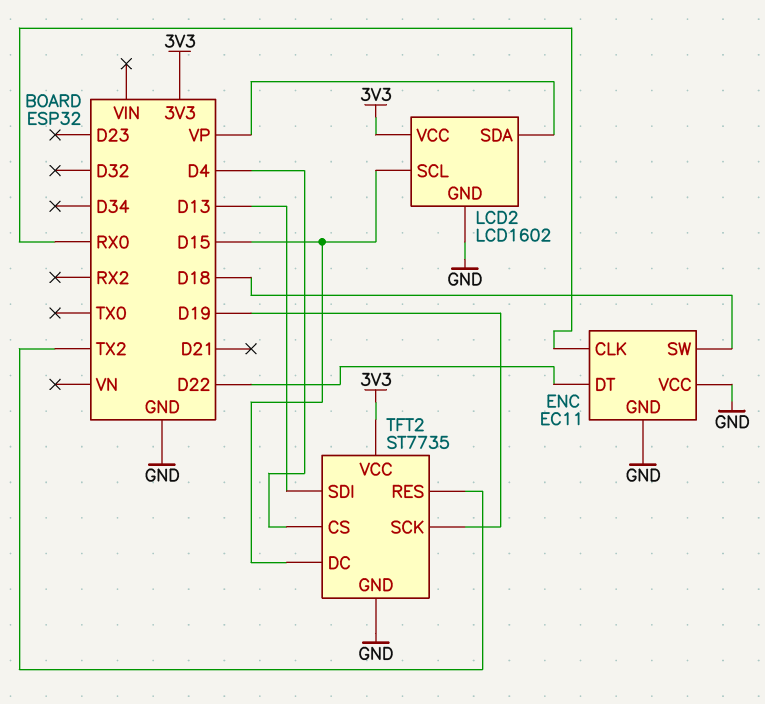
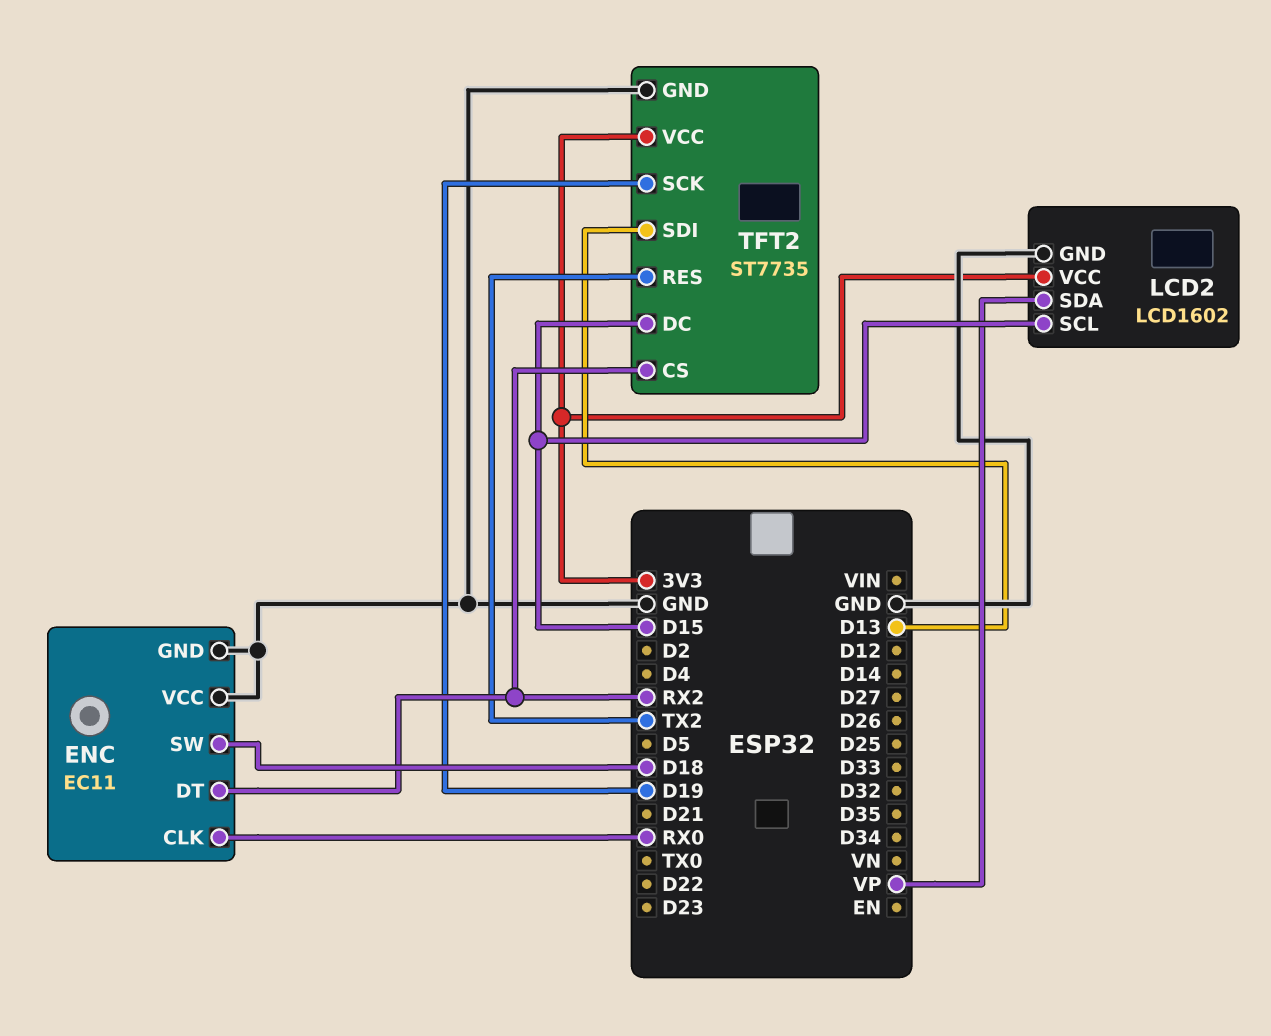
ENC pin DT: D22 -> RX2
TFT2 pin CS: D4 -> RX2

